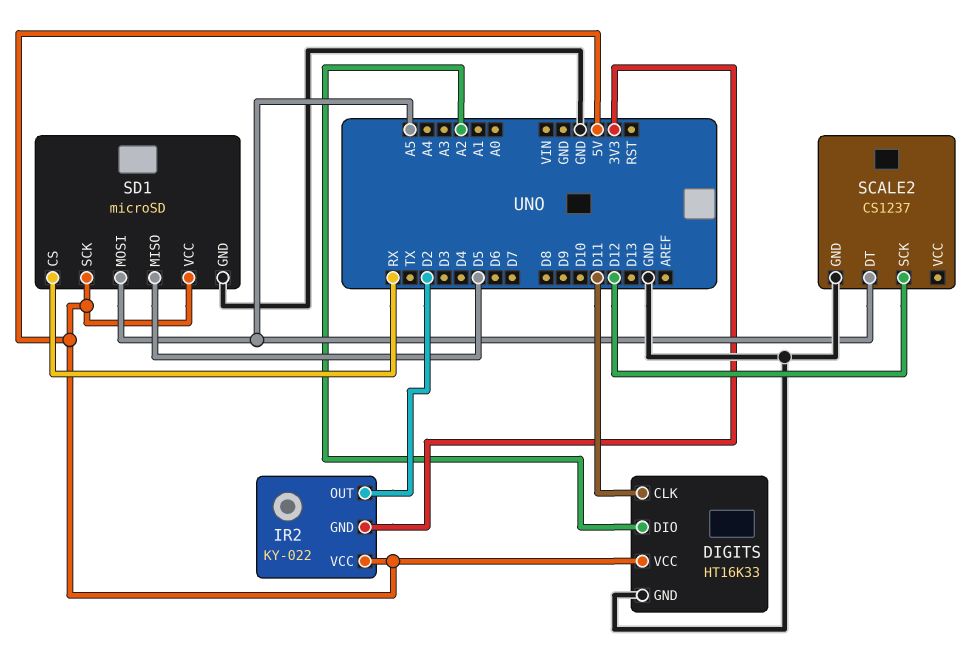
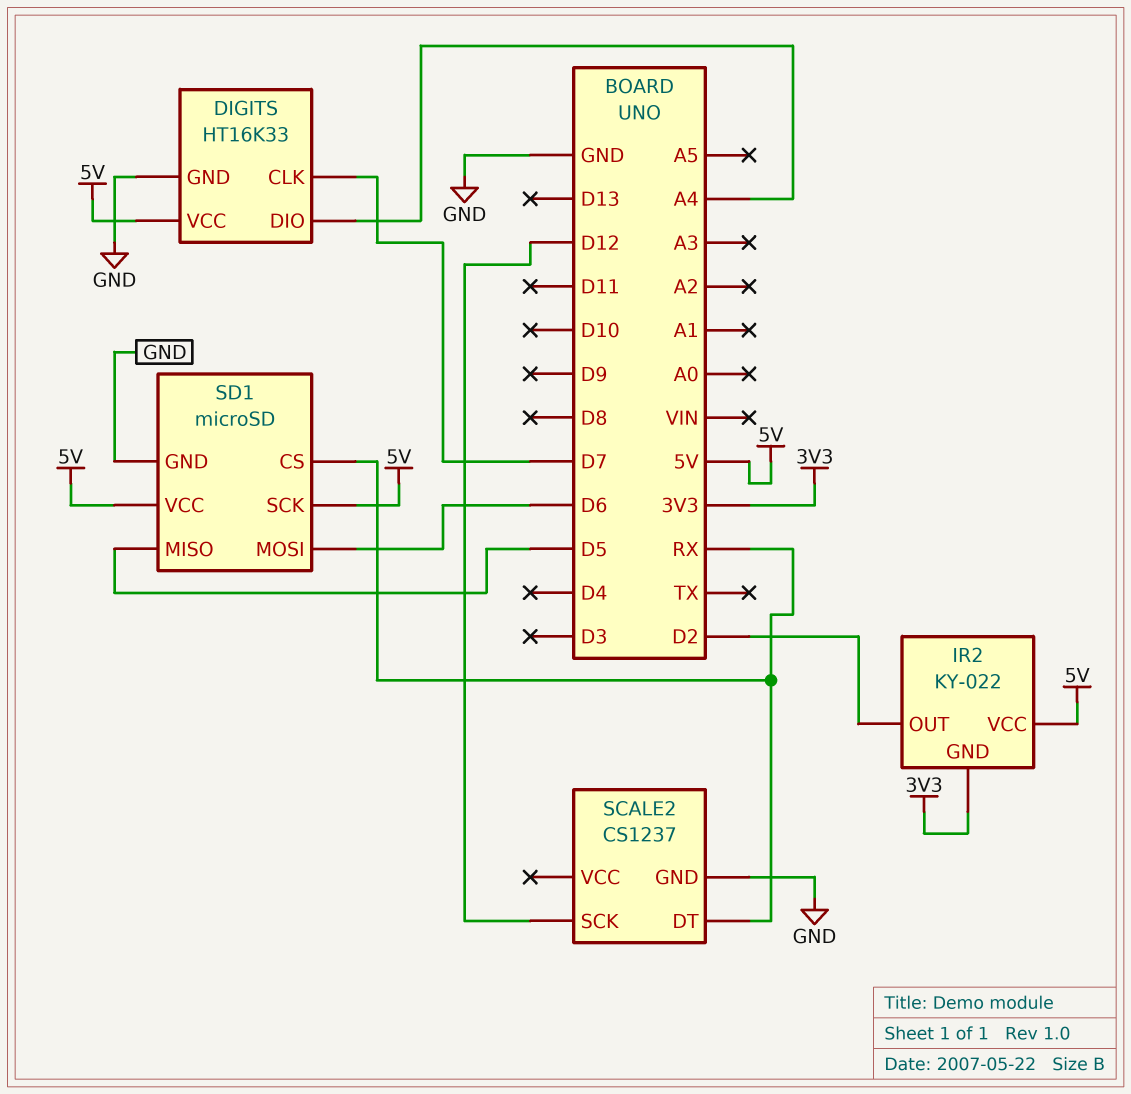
DIGITS pin CLK: D11 -> D7
DIGITS pin DIO: A2 -> A4
SCALE2 pin DT: A5 -> RX
SD1 pin MOSI: A5 -> D6

